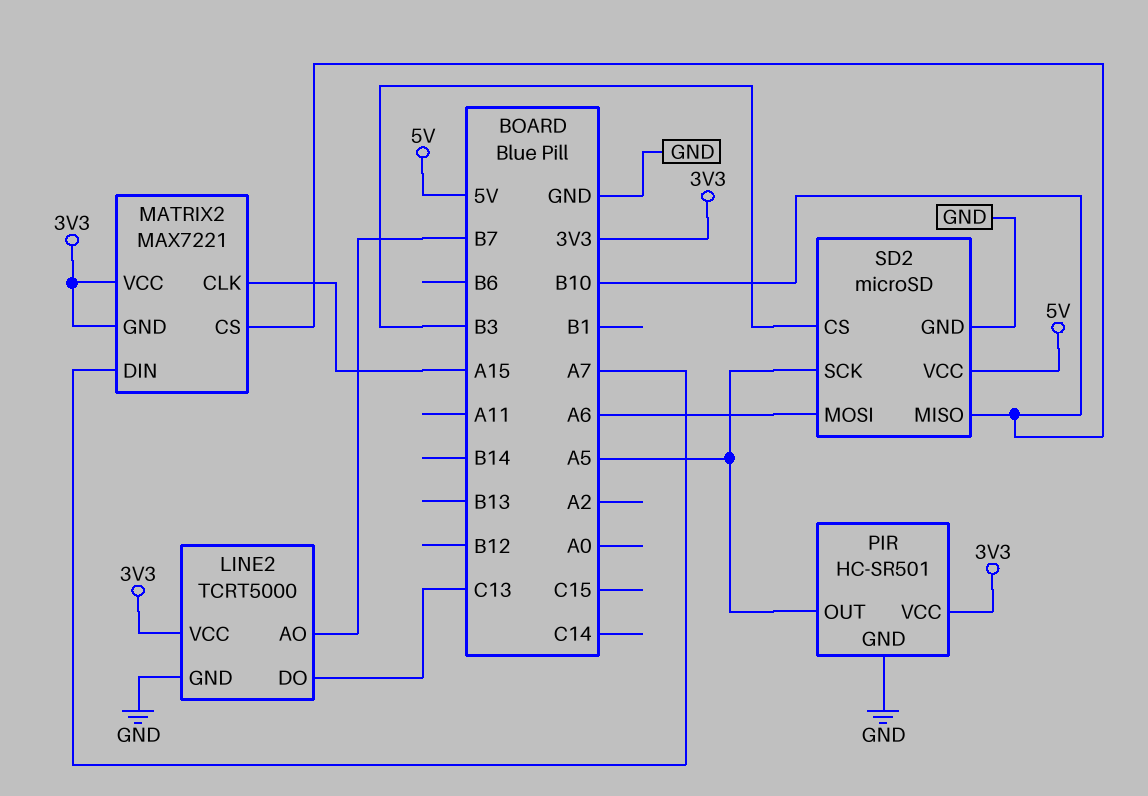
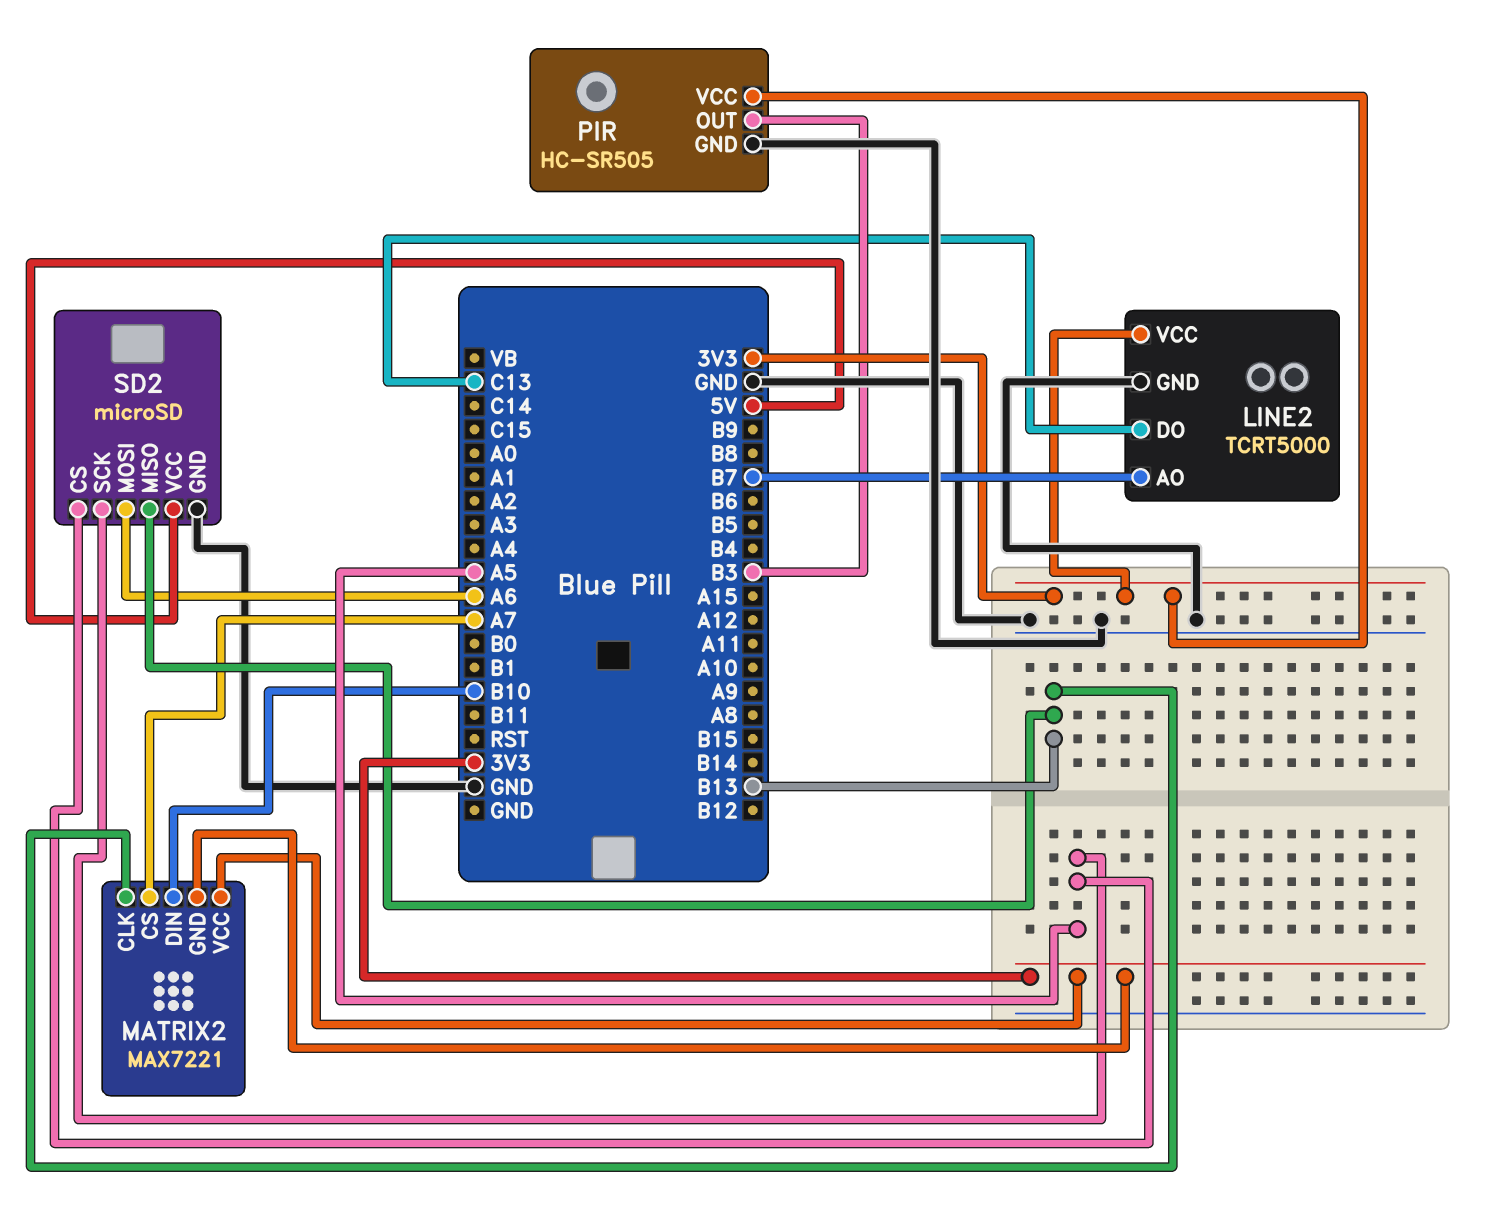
MATRIX2 pin CLK: A15 -> B13
MATRIX2 pin CS: B10 -> A7
MATRIX2 pin DIN: A7 -> B10
PIR: HC-SR501 -> HC-SR505
PIR pin OUT: A5 -> B3
SD2 pin CS: B3 -> A5
SD2 pin MISO: B10 -> B13

